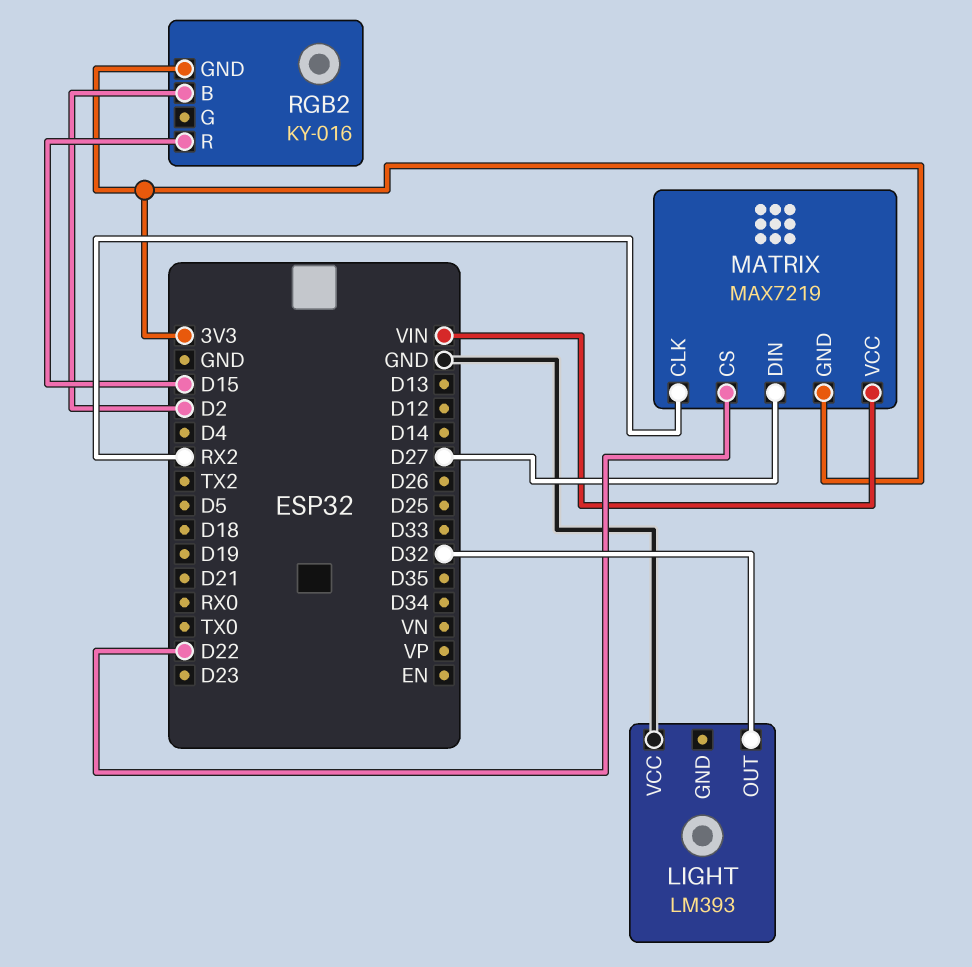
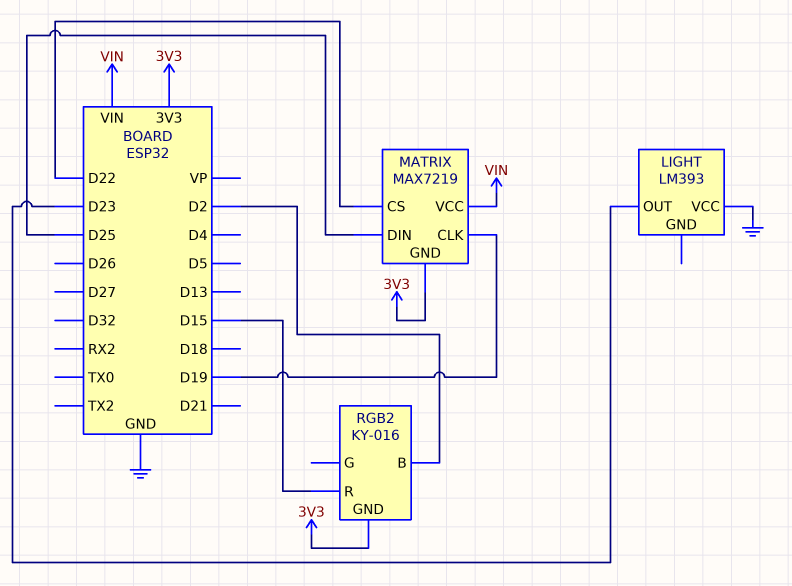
LIGHT pin OUT: D32 -> D23
MATRIX pin CLK: RX2 -> D19
MATRIX pin DIN: D27 -> D25

